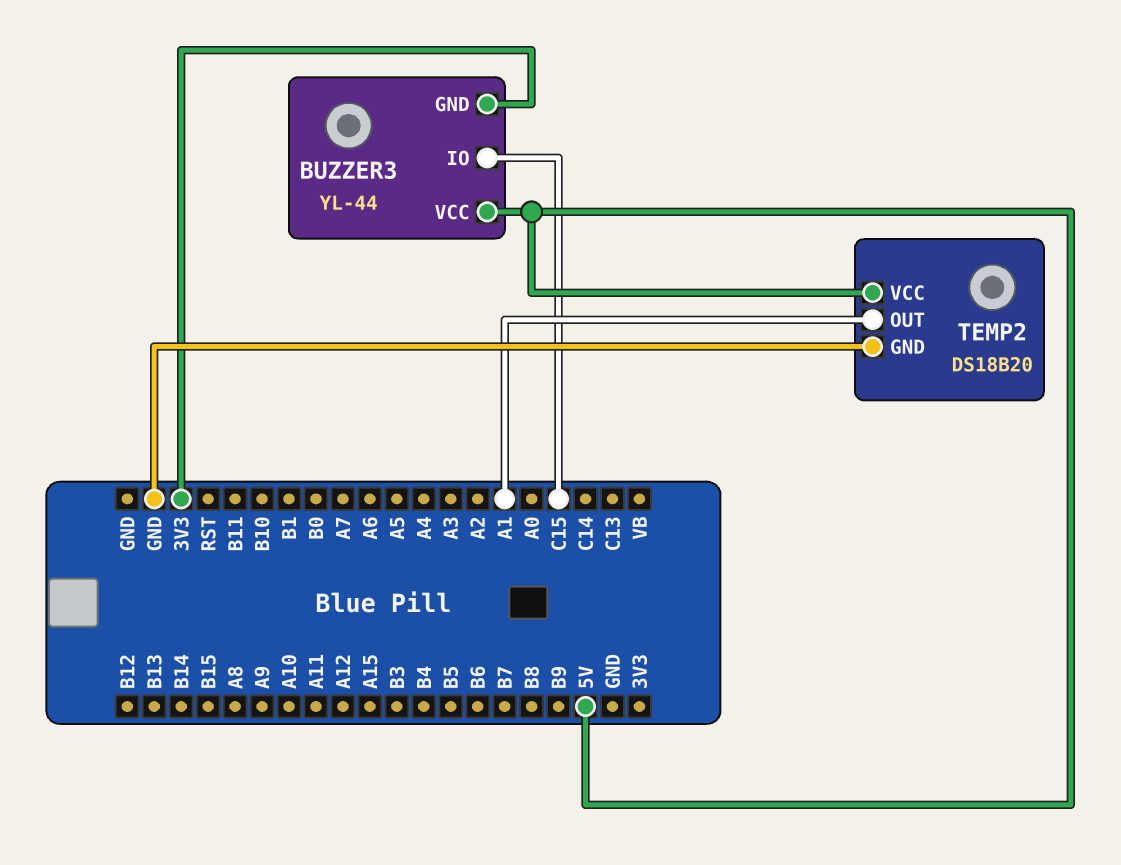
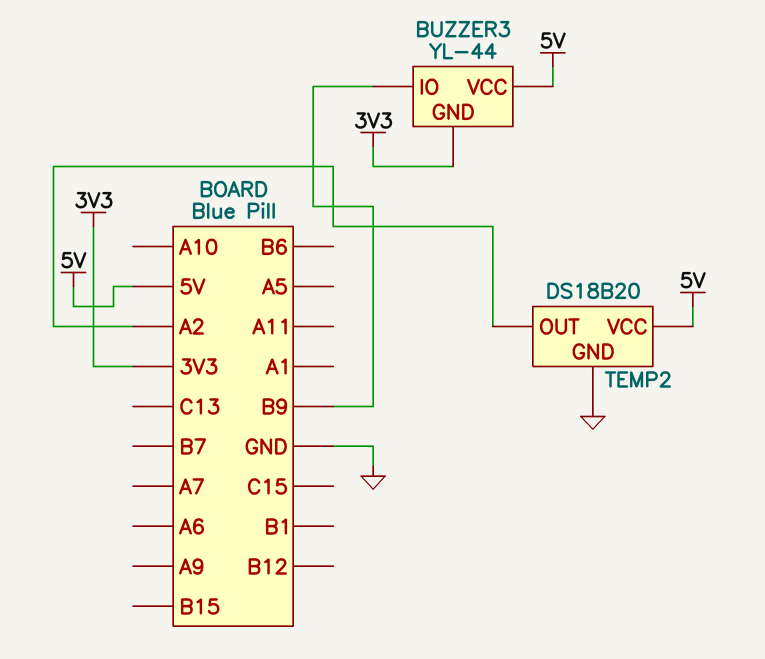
BUZZER3 pin IO: C15 -> B9
TEMP2 pin OUT: A1 -> A2

